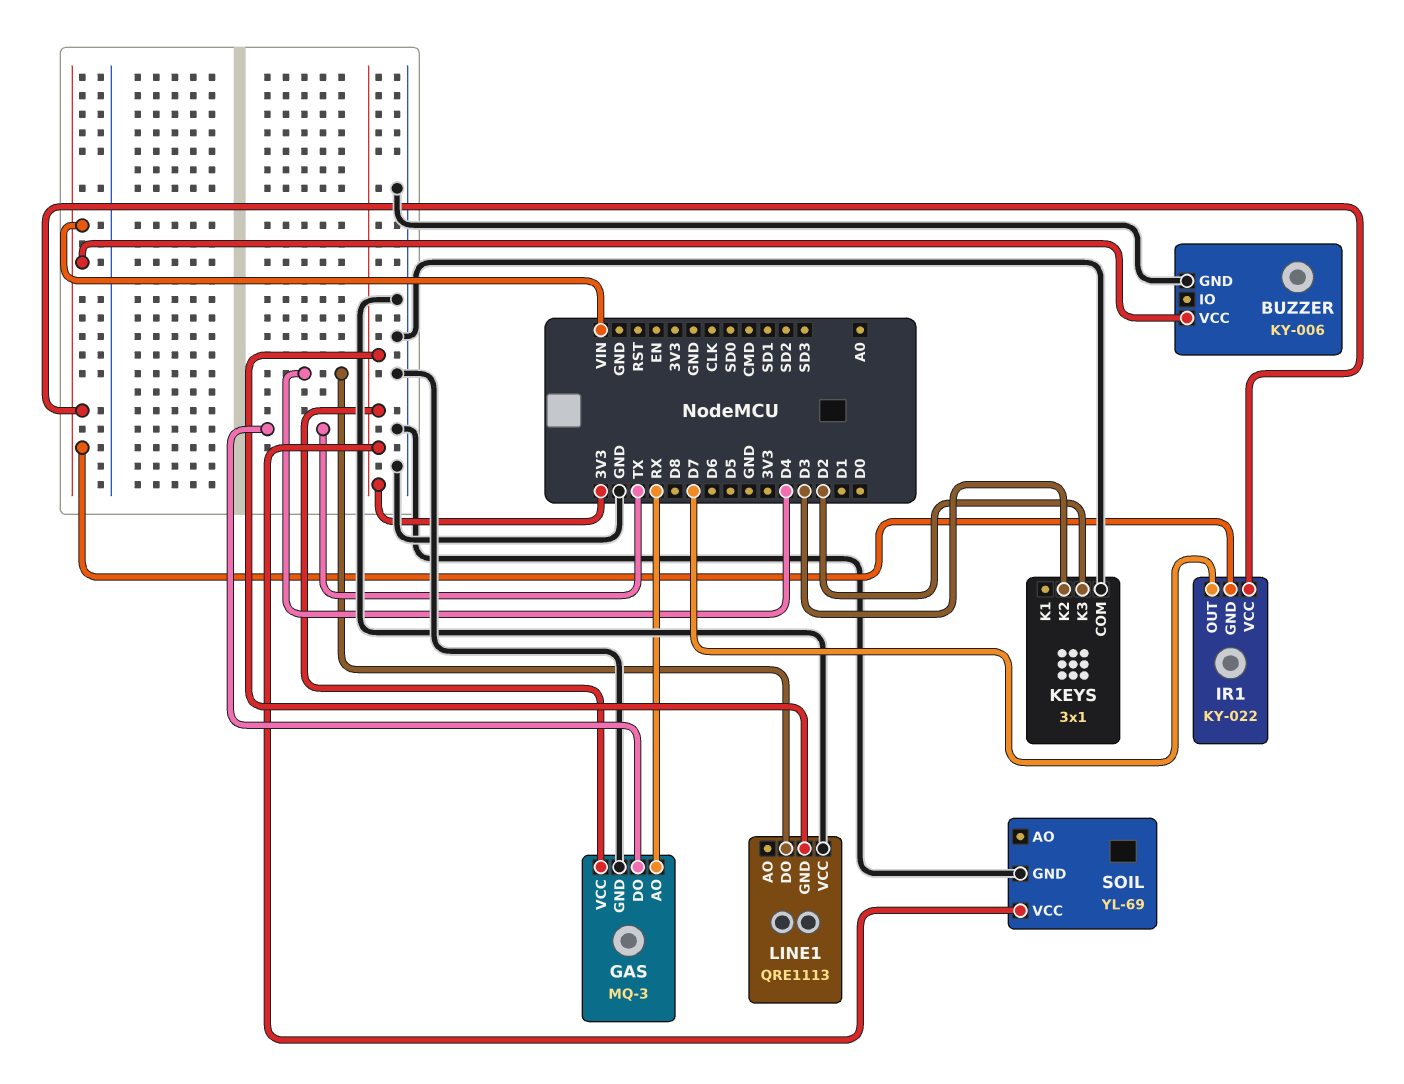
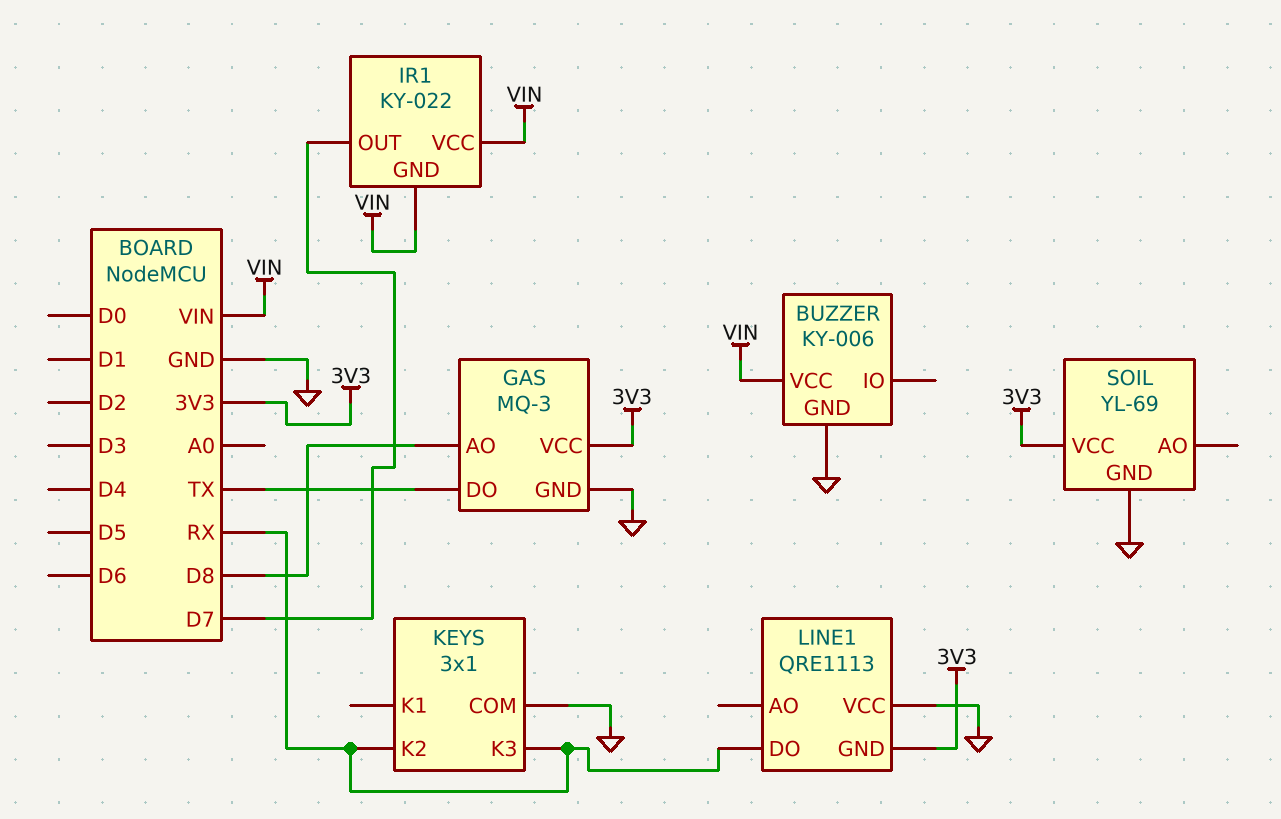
GAS pin AO: RX -> D8
KEYS pin K2: D3 -> RX
KEYS pin K3: D2 -> RX
LINE1 pin DO: D4 -> RX

